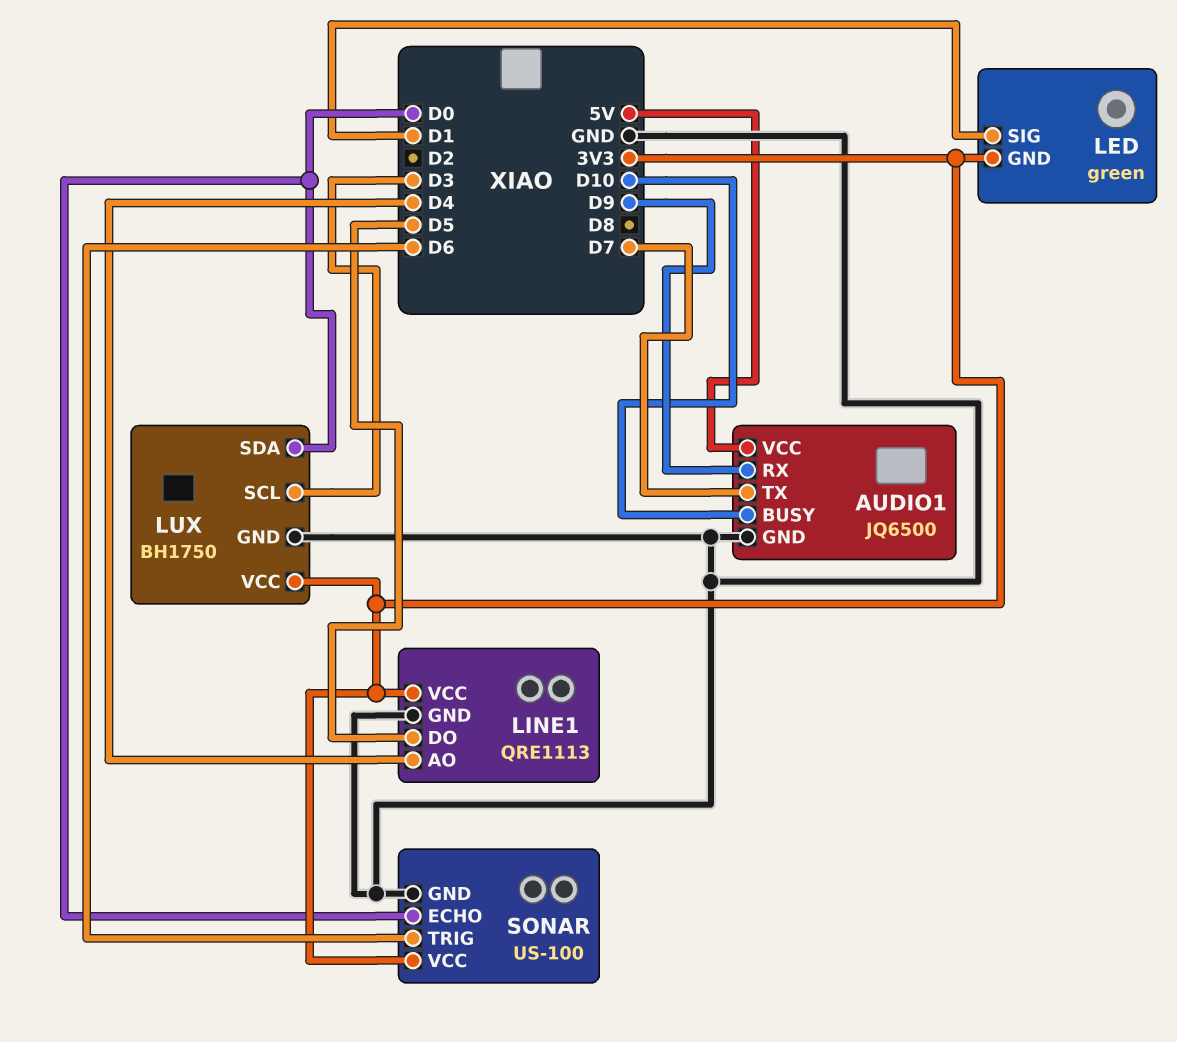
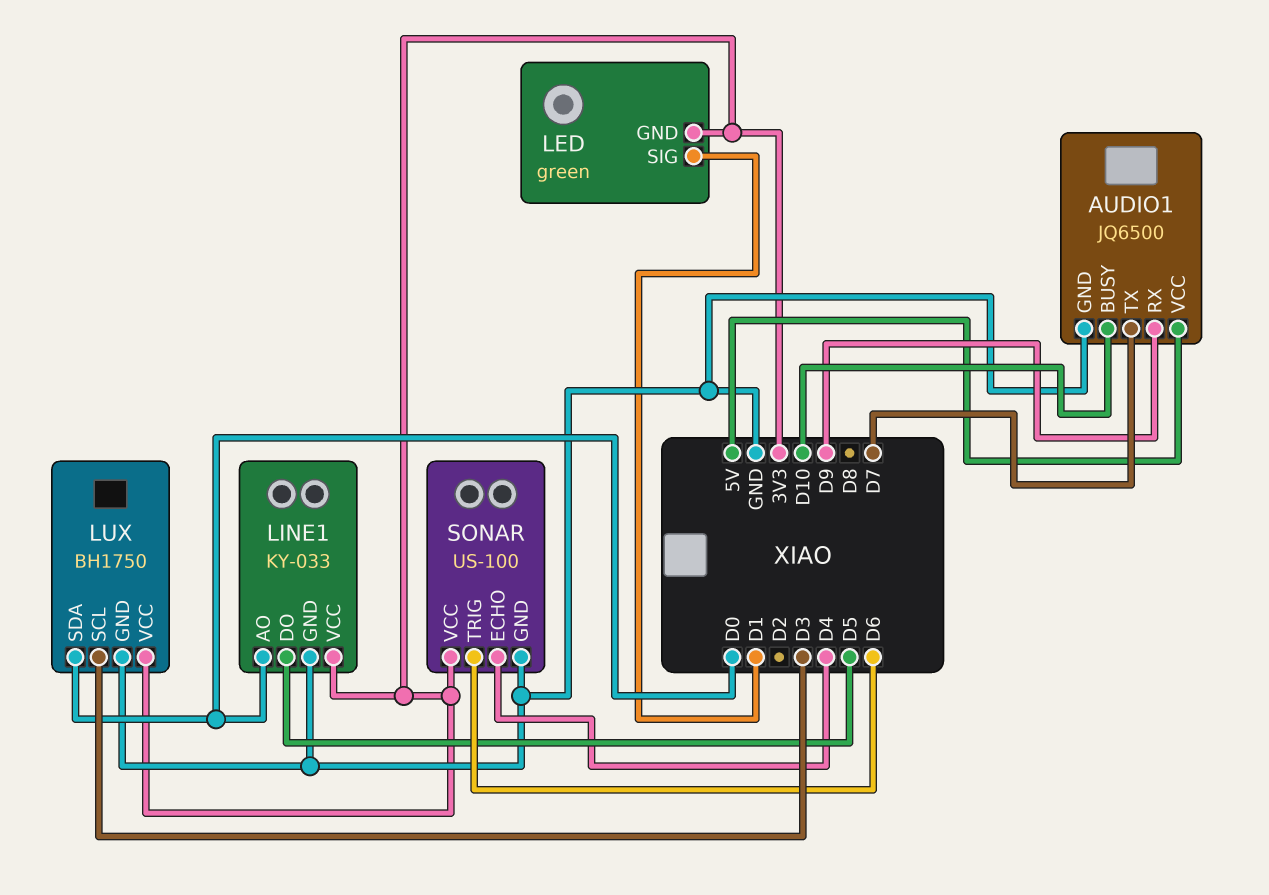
LINE1: QRE1113 -> KY-033
LINE1 pin AO: D4 -> D0
SONAR pin ECHO: D0 -> D4

